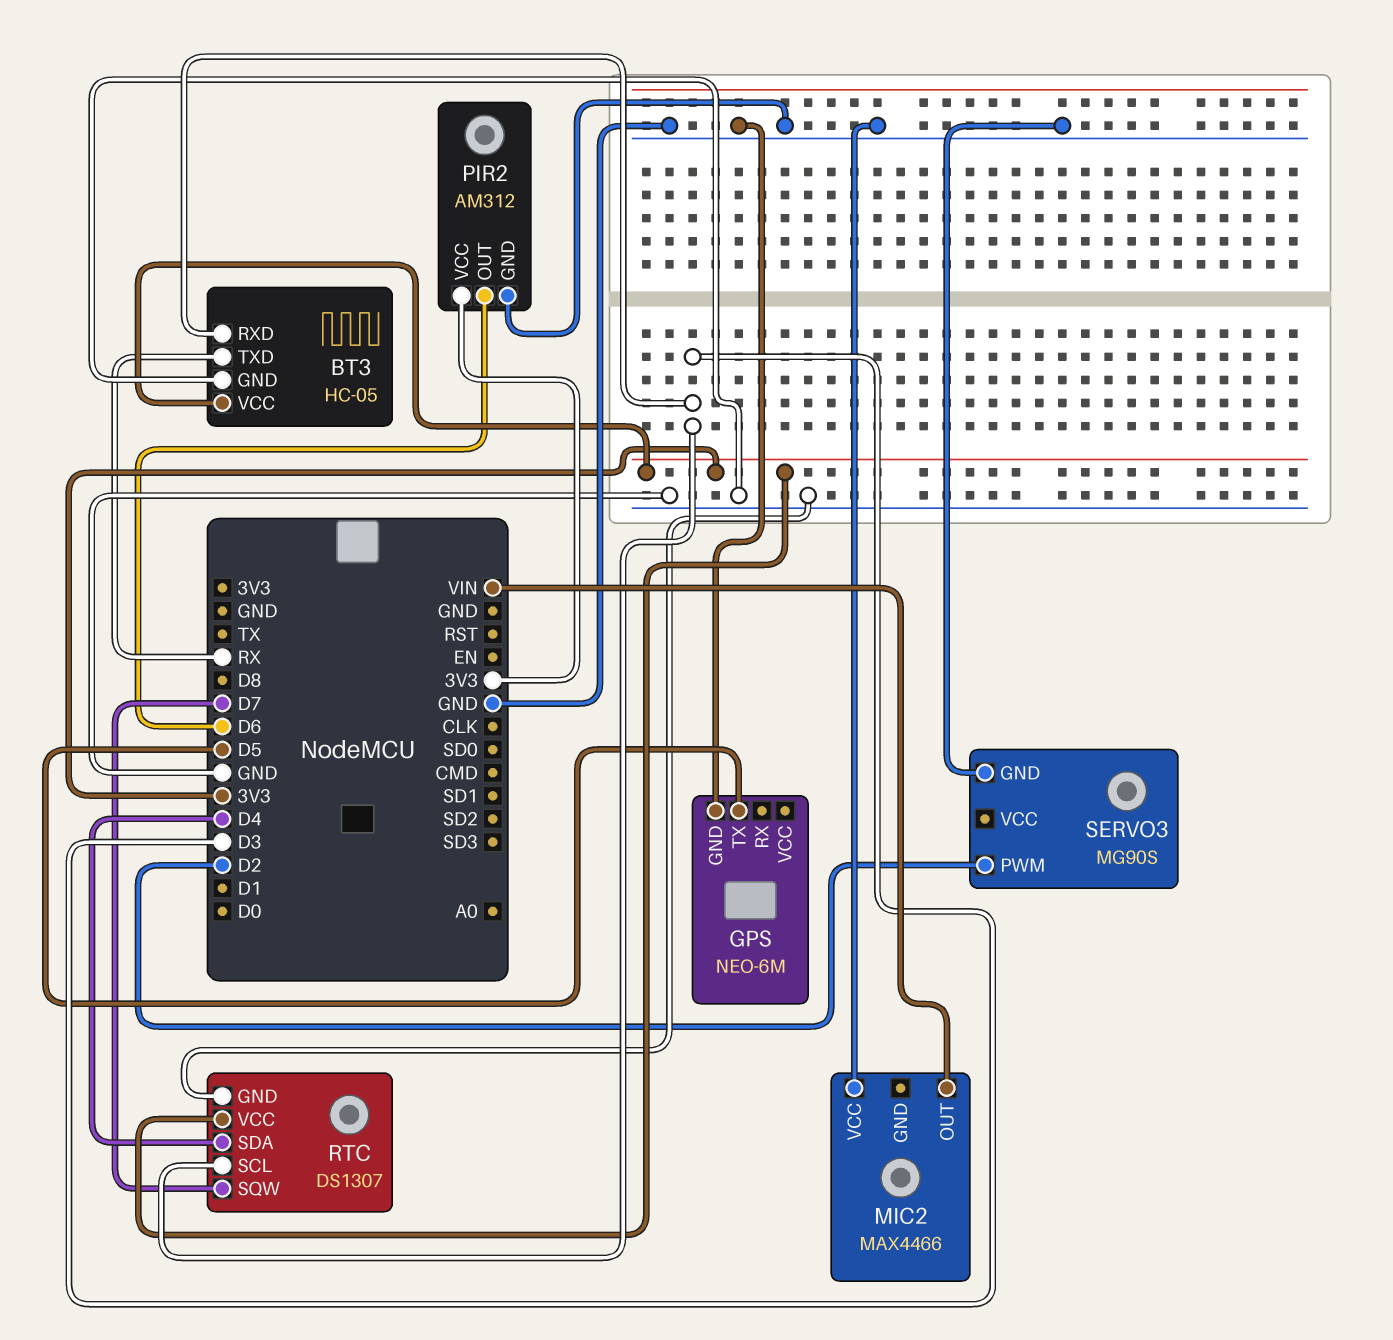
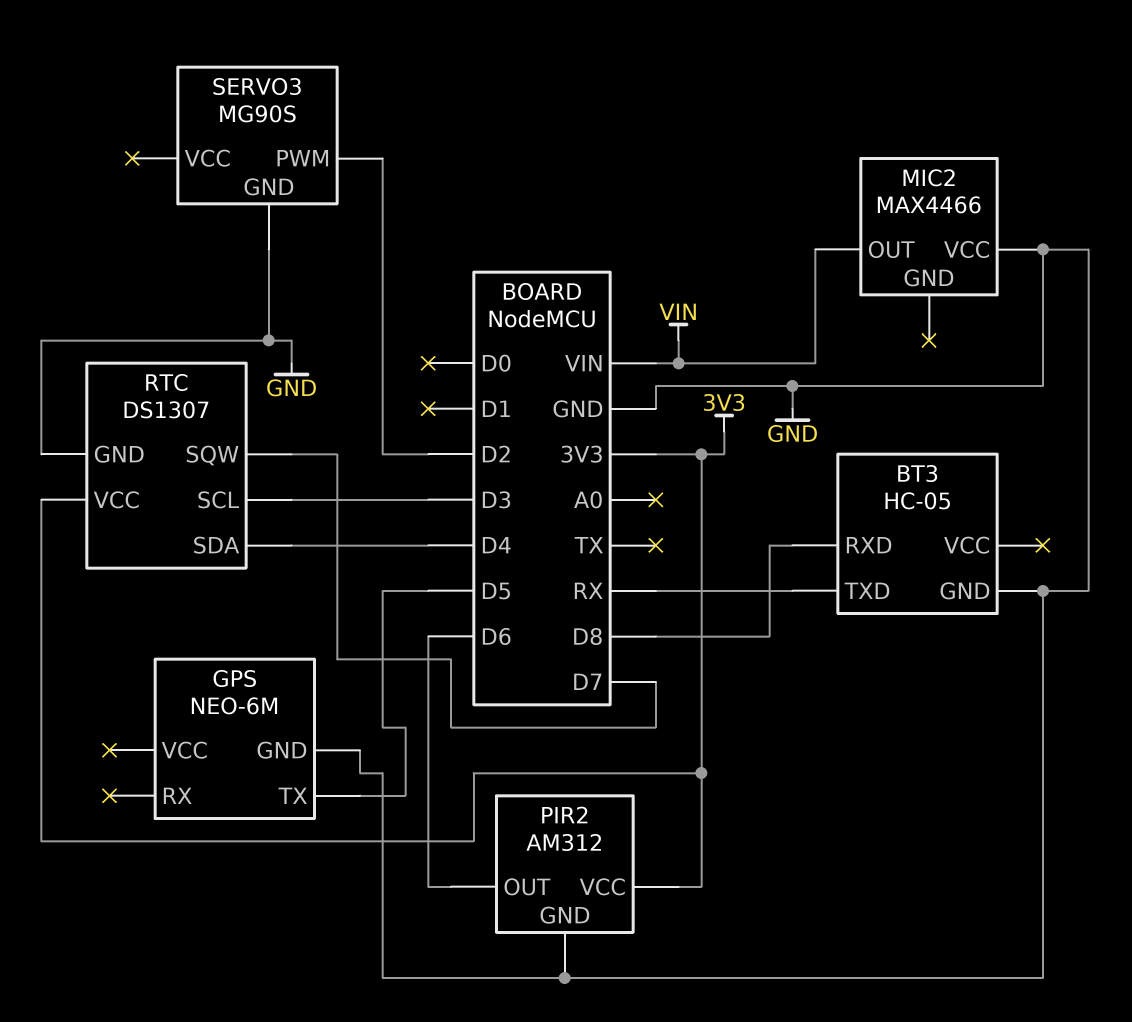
BT3 pin RXD: D3 -> D8
BT3 pin VCC: 3V3 -> none

